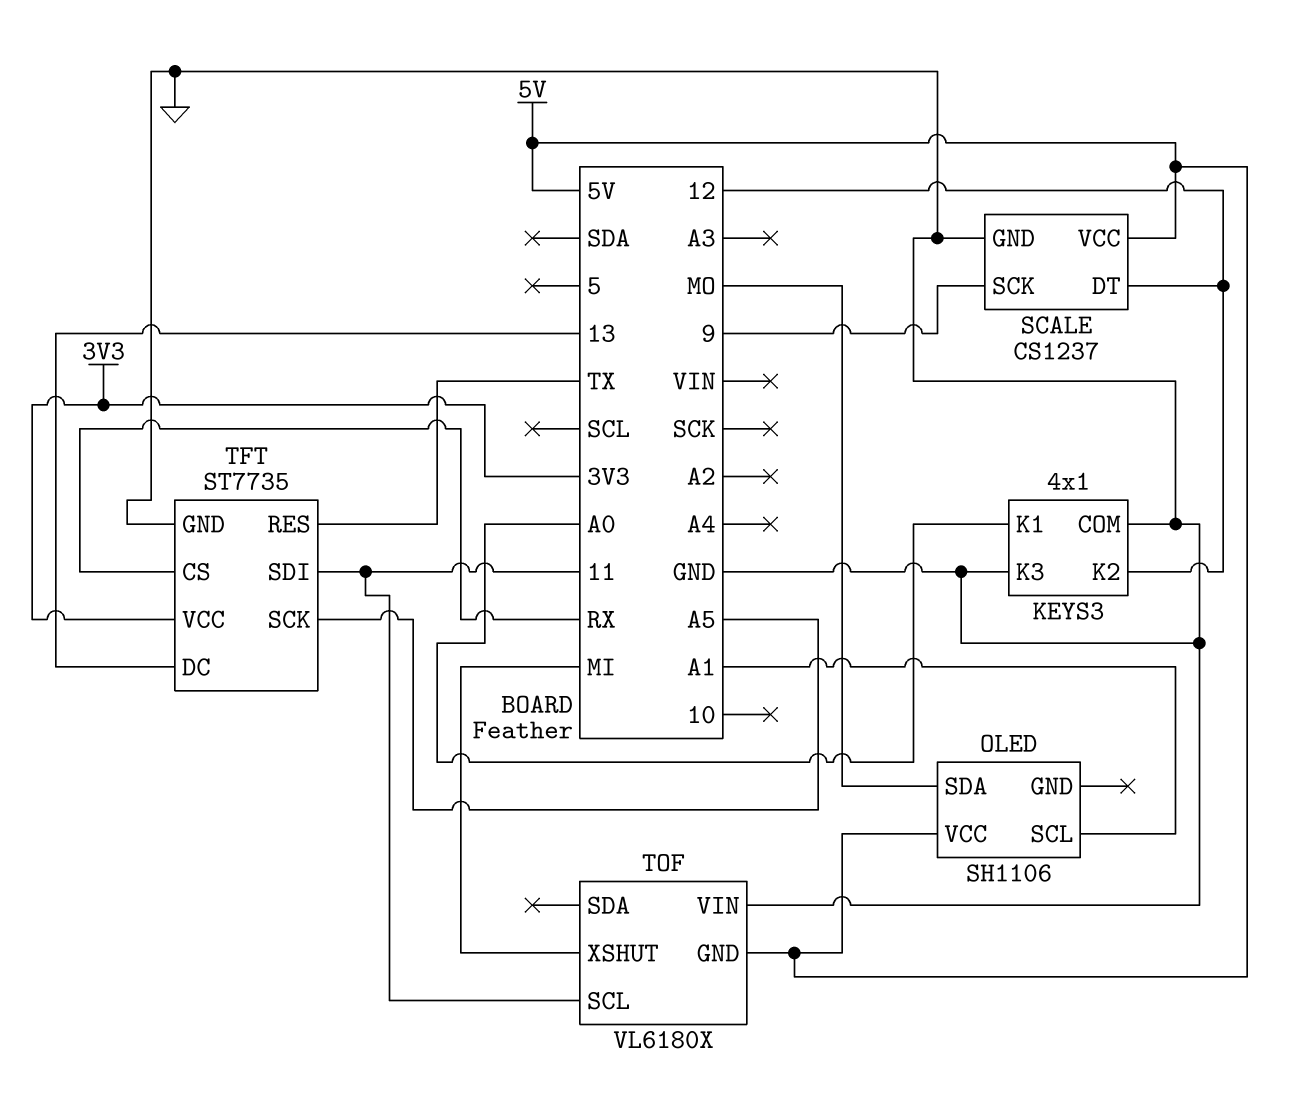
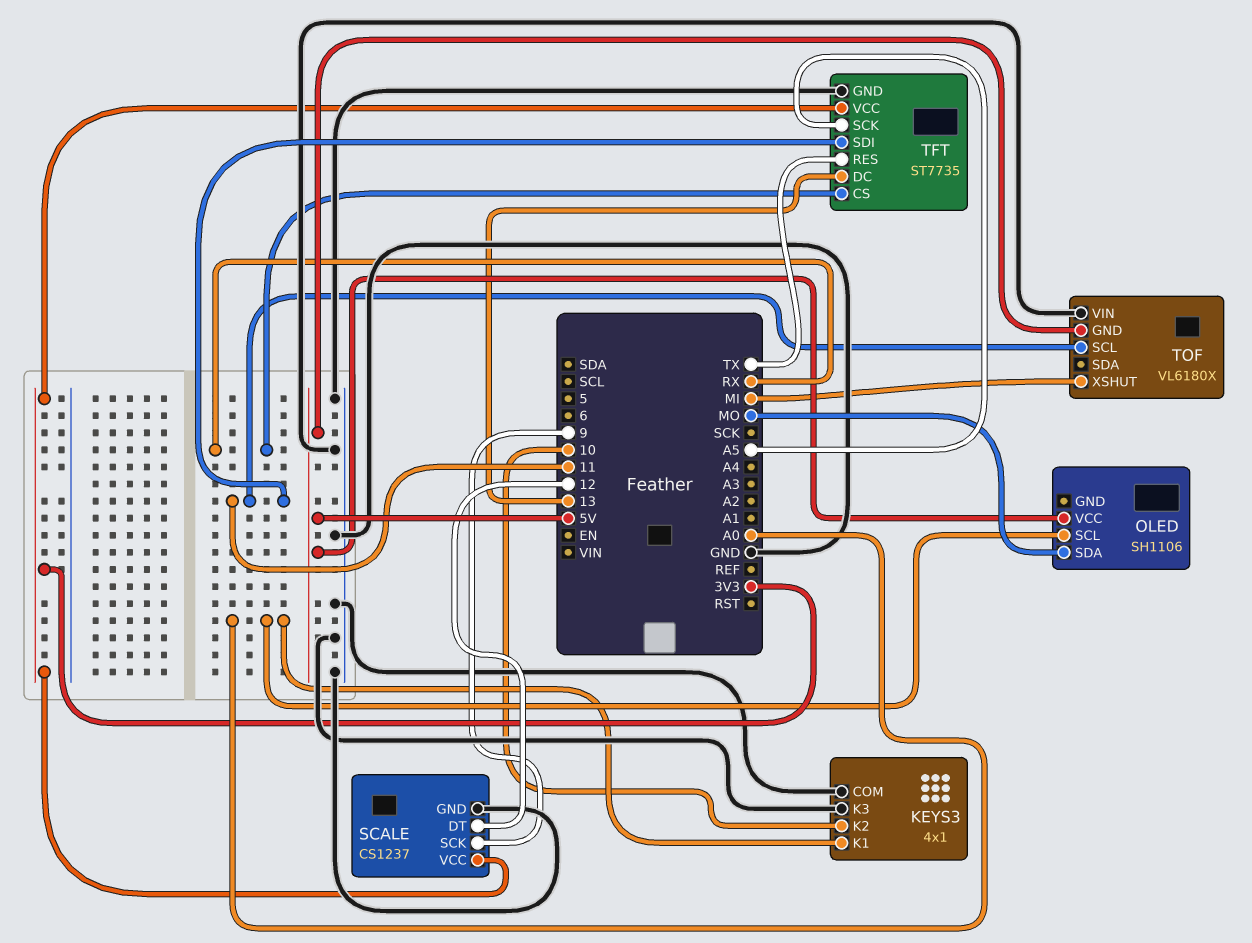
KEYS3 pin K2: 12 -> 10
OLED pin SCL: A1 -> A0
SCALE pin VCC: 5V -> 3V3

